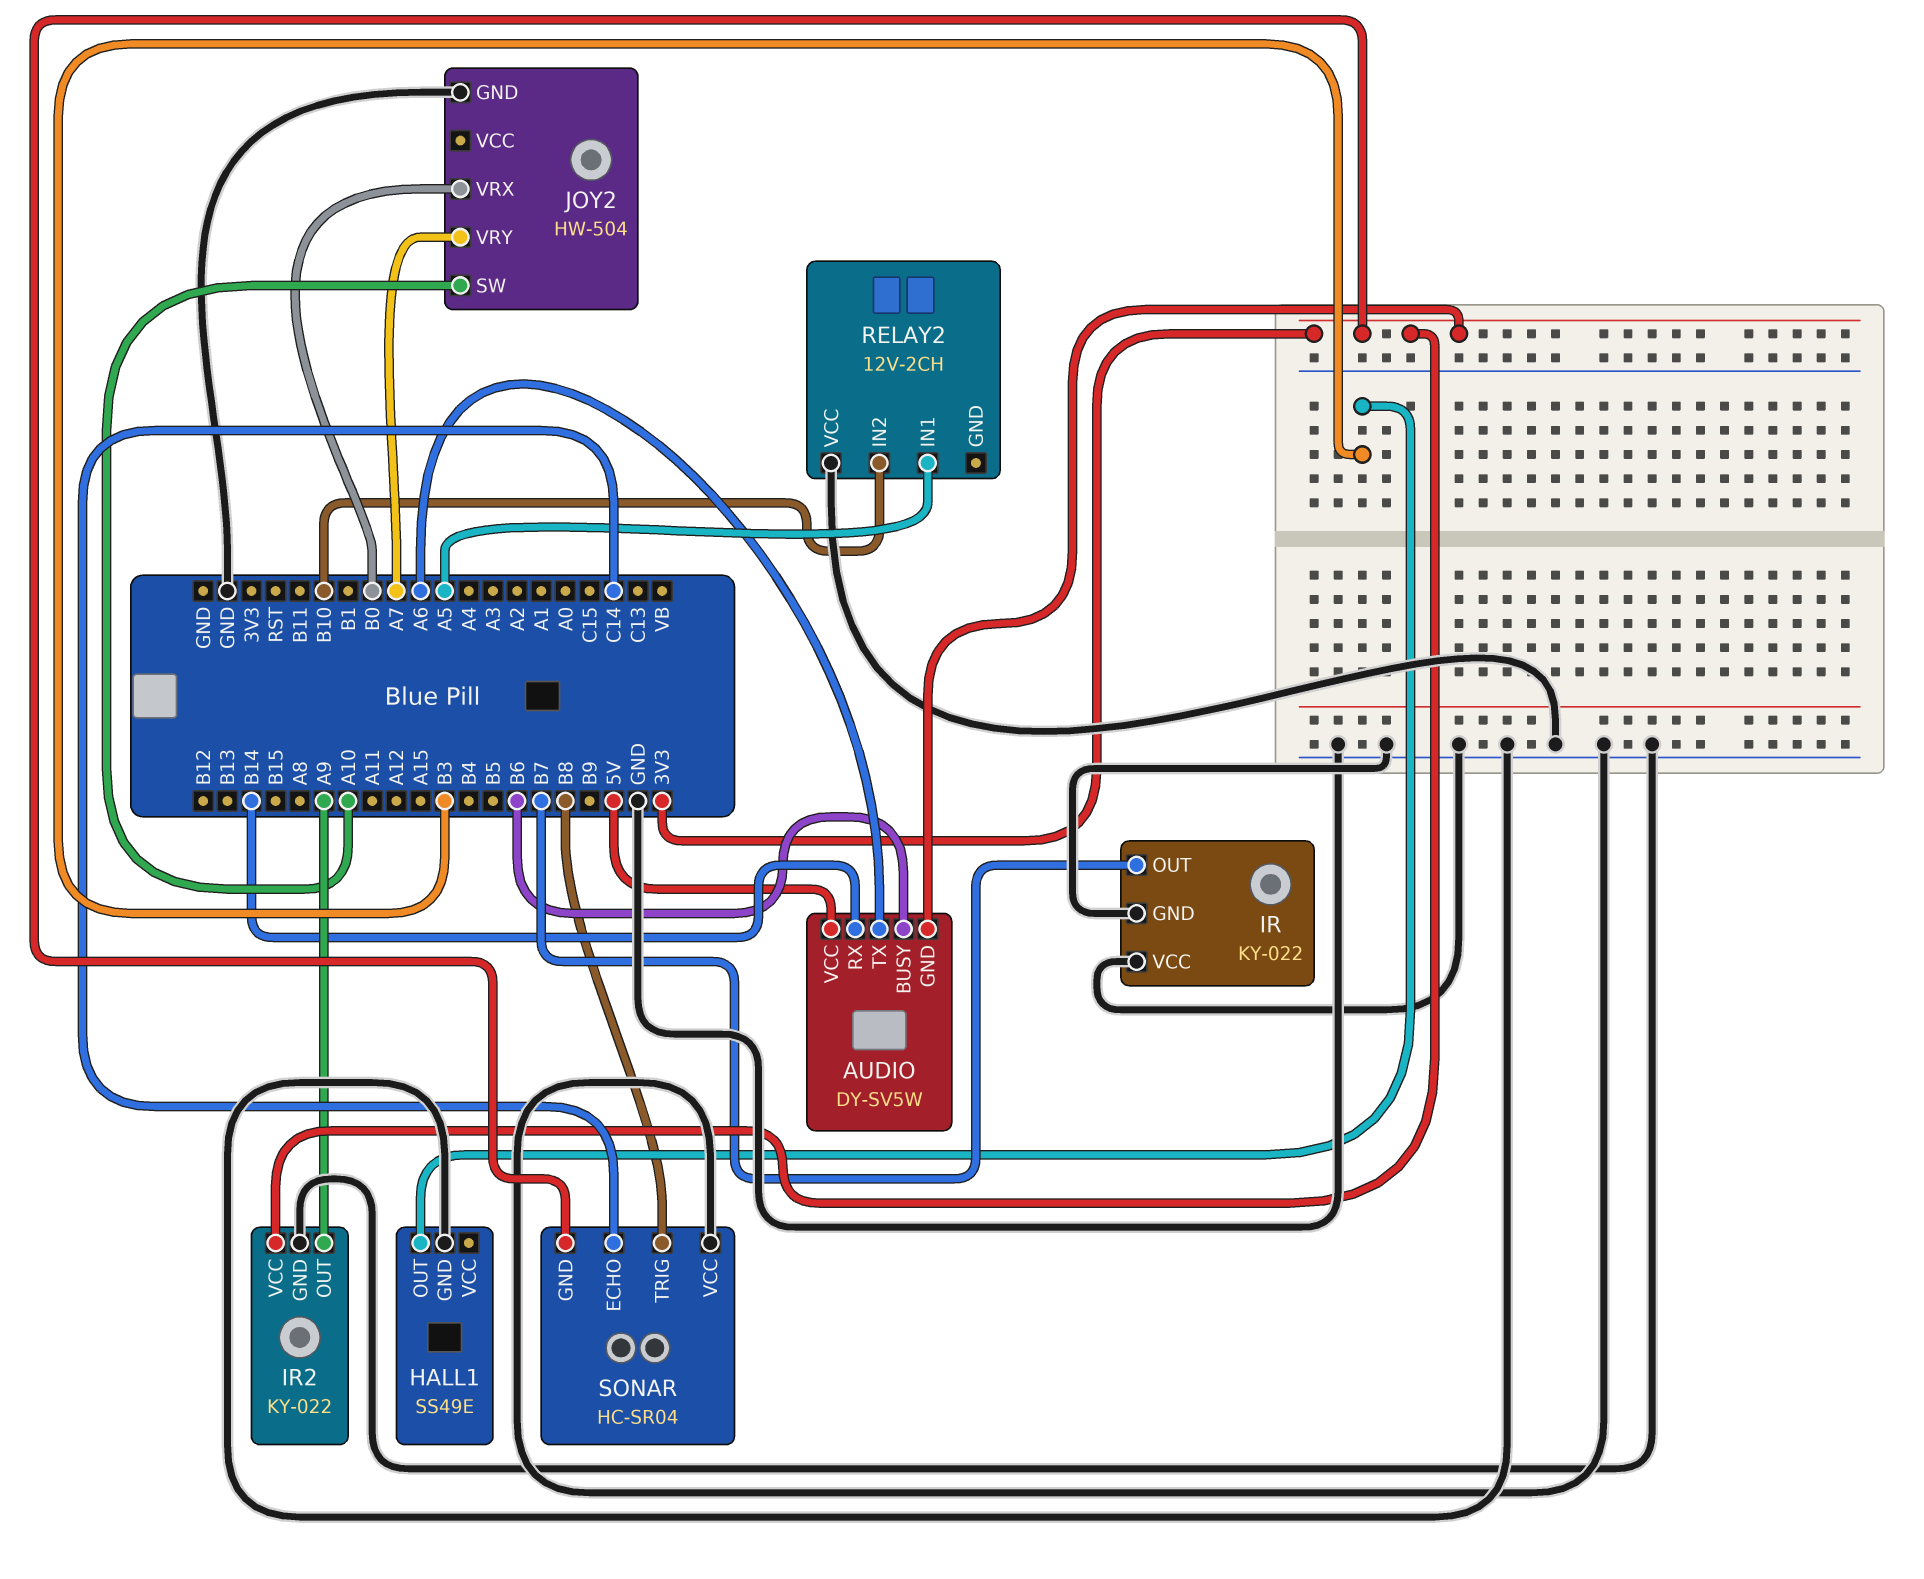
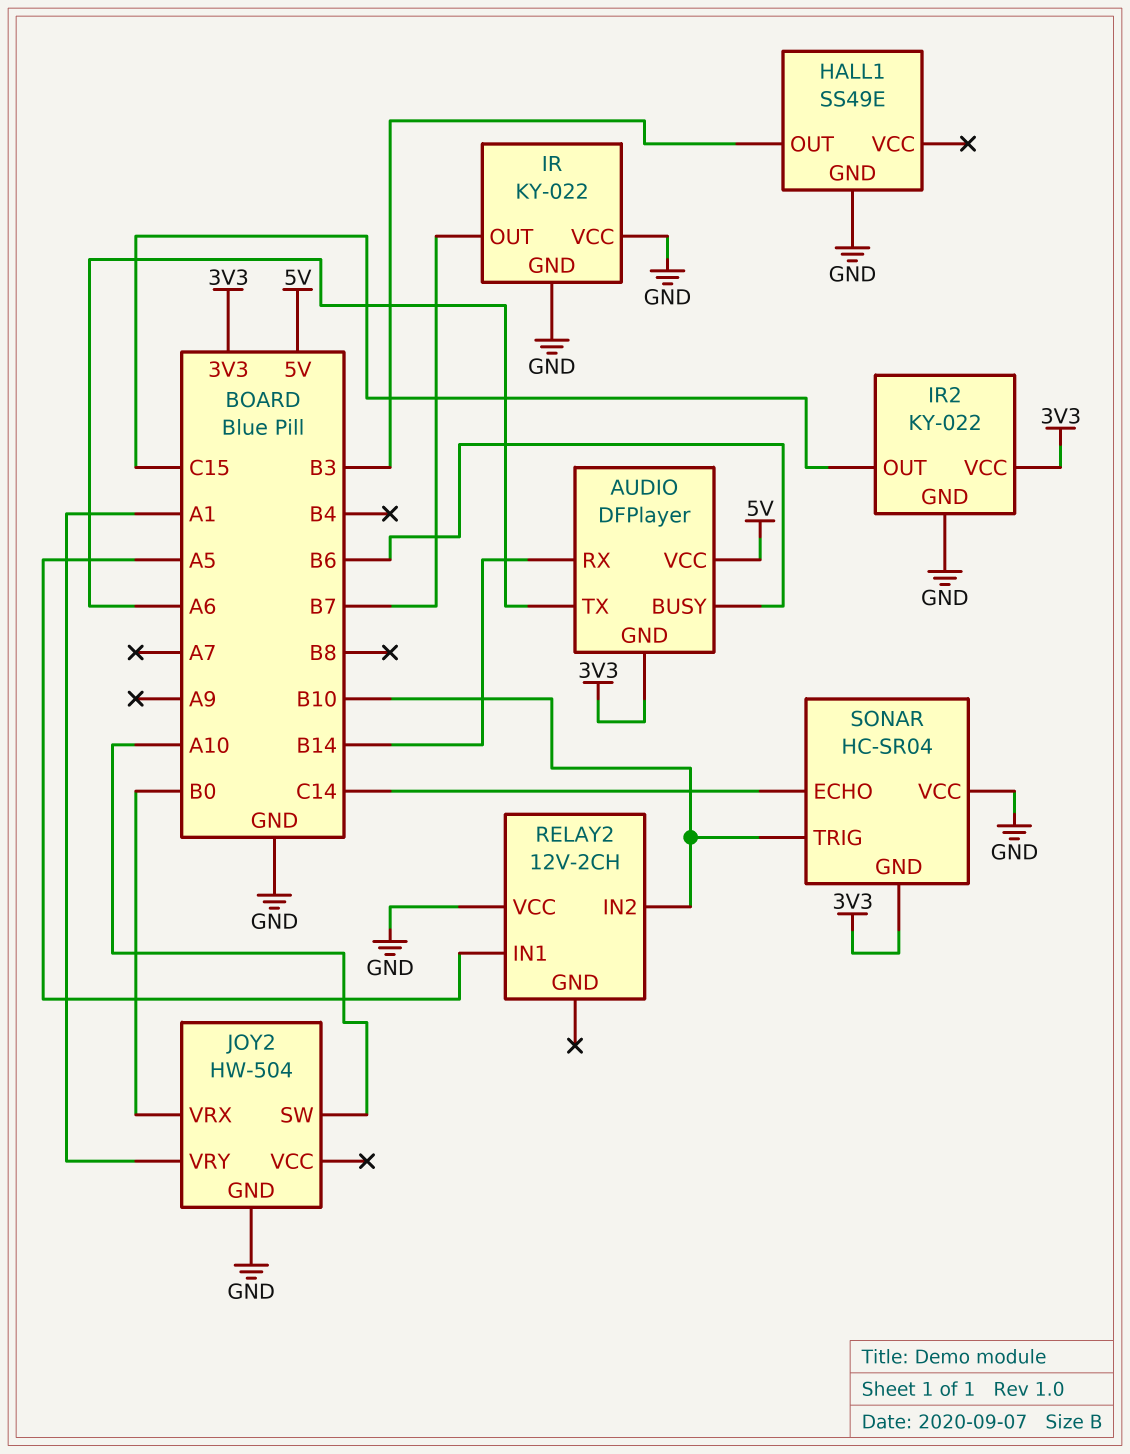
AUDIO: DY-SV5W -> DFPlayer
IR2 pin OUT: A9 -> C15
JOY2 pin VRY: A7 -> A1
SONAR pin TRIG: B8 -> B10

